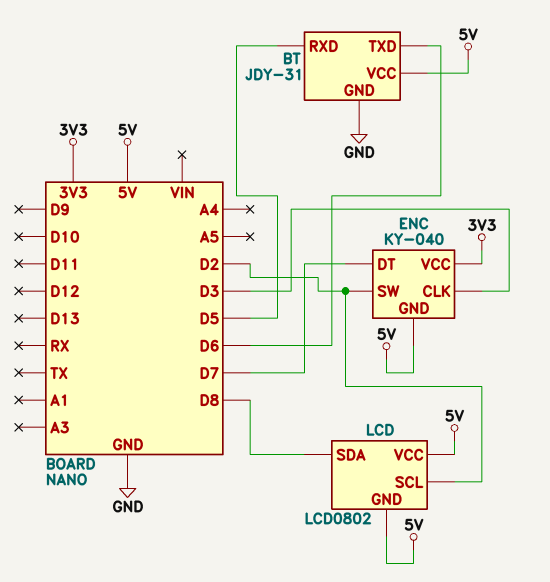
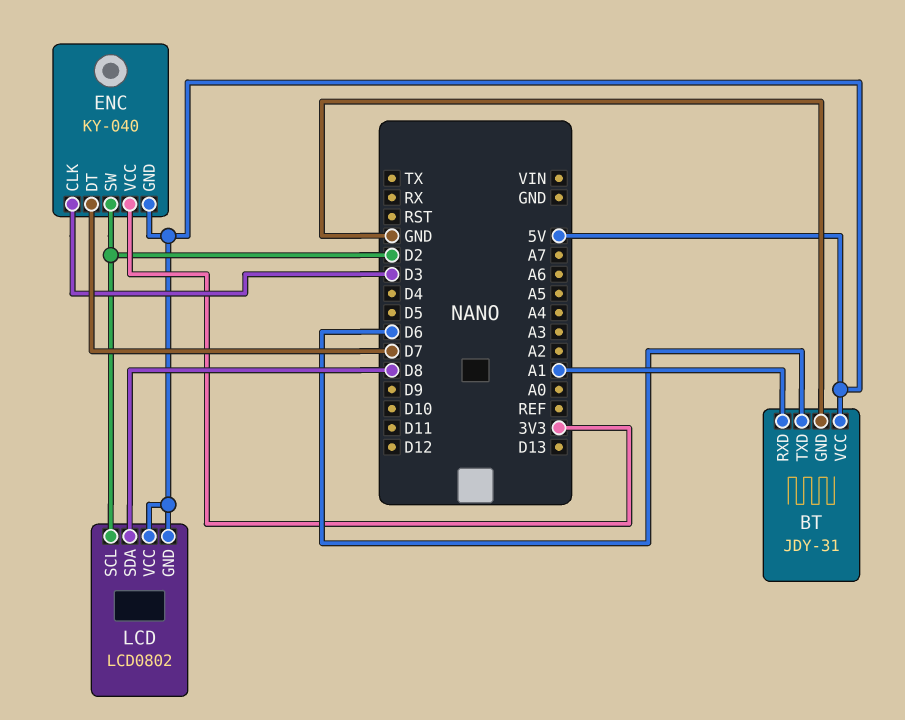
BT pin RXD: D5 -> A1

